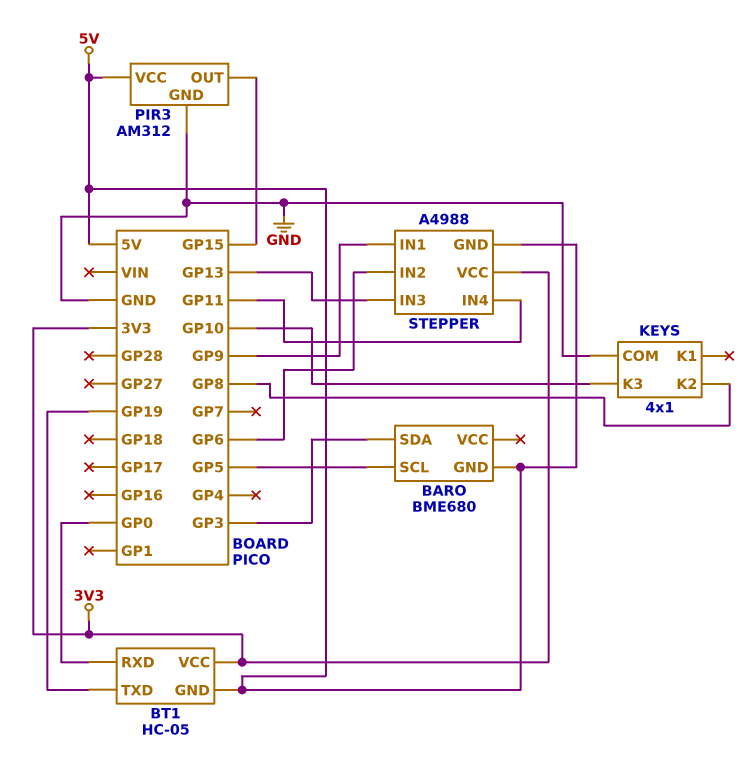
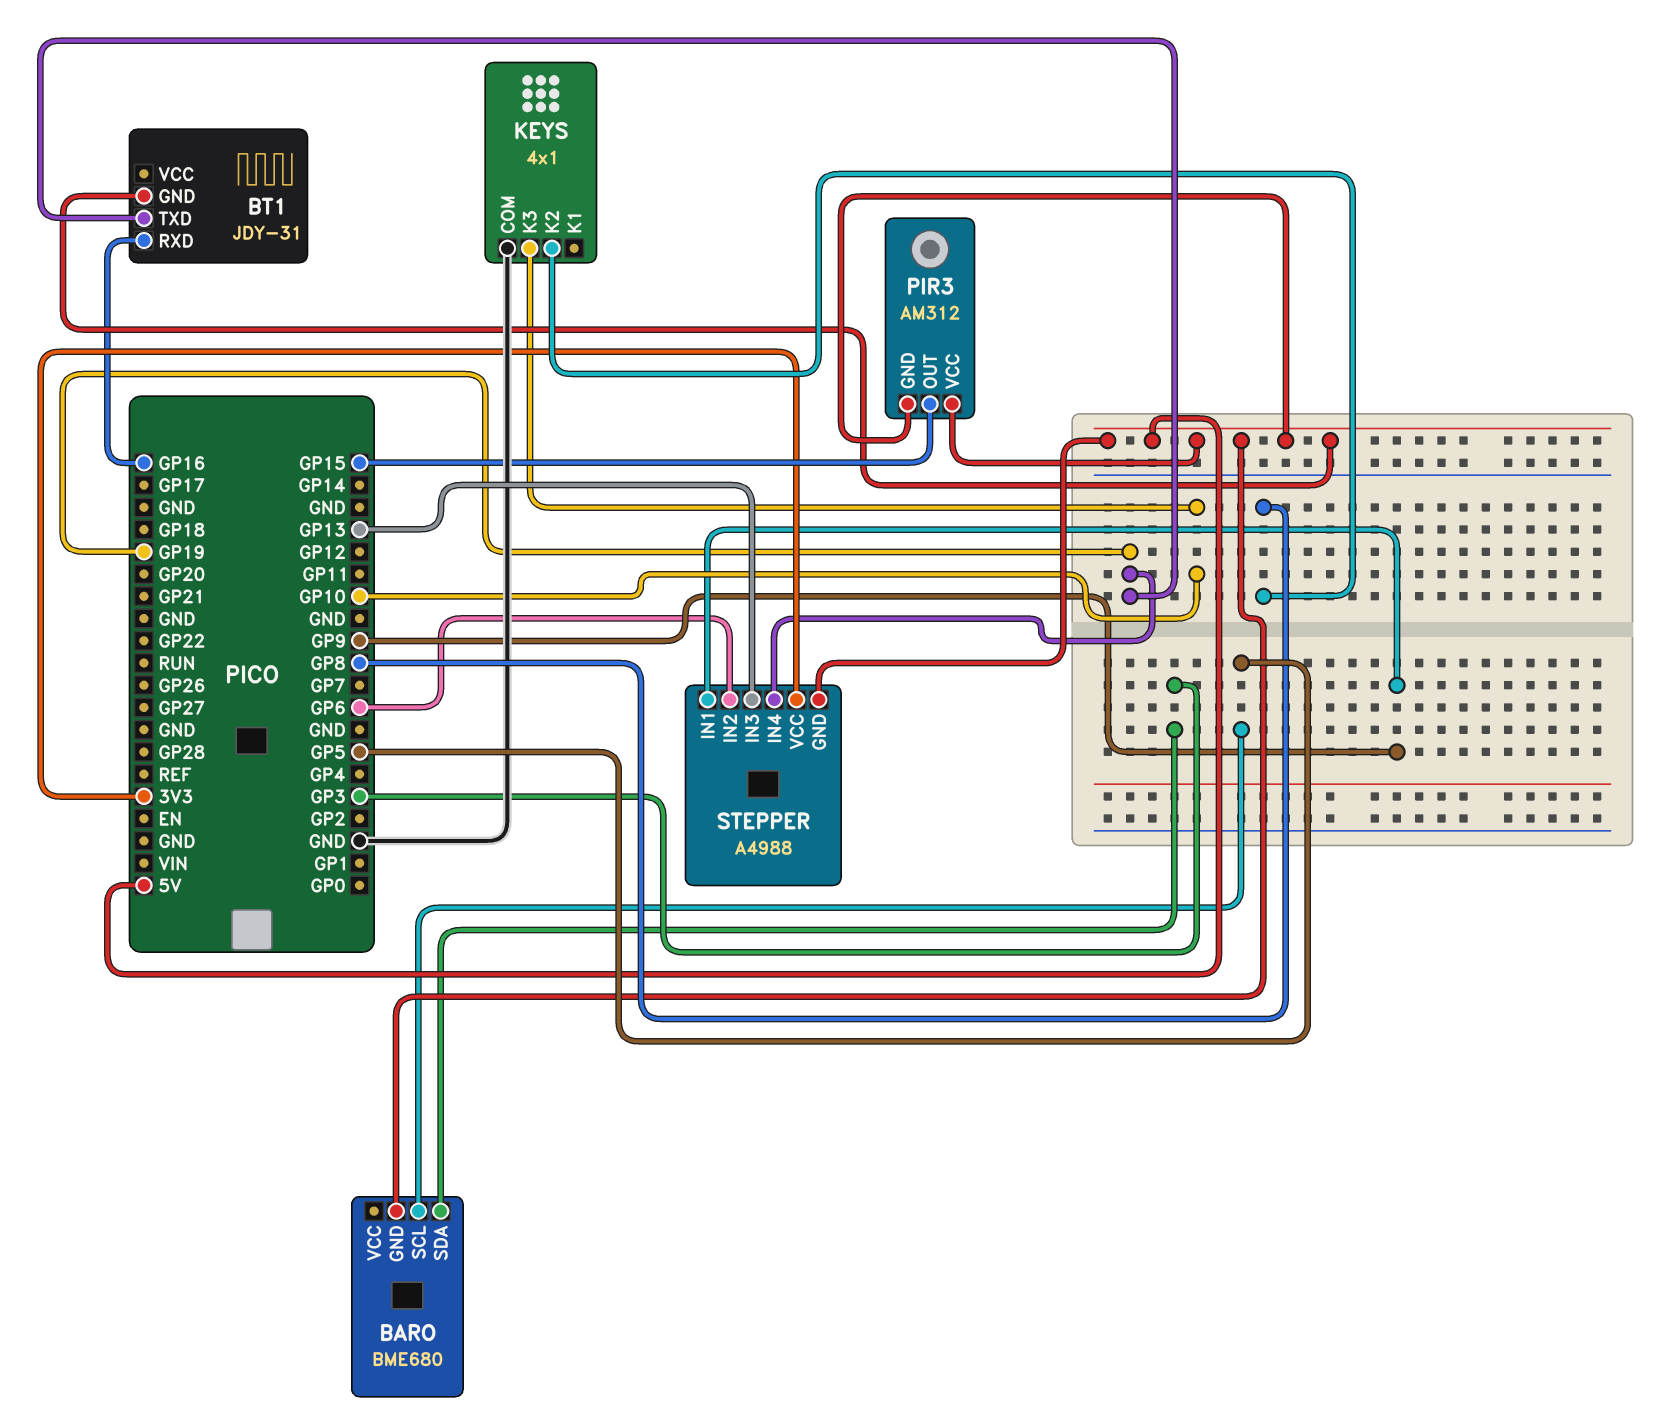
BT1: HC-05 -> JDY-31
BT1 pin RXD: GP0 -> GP16
BT1 pin VCC: 3V3 -> none
PIR3 pin GND: GND -> 5V
STEPPER pin IN4: GP11 -> GP19

